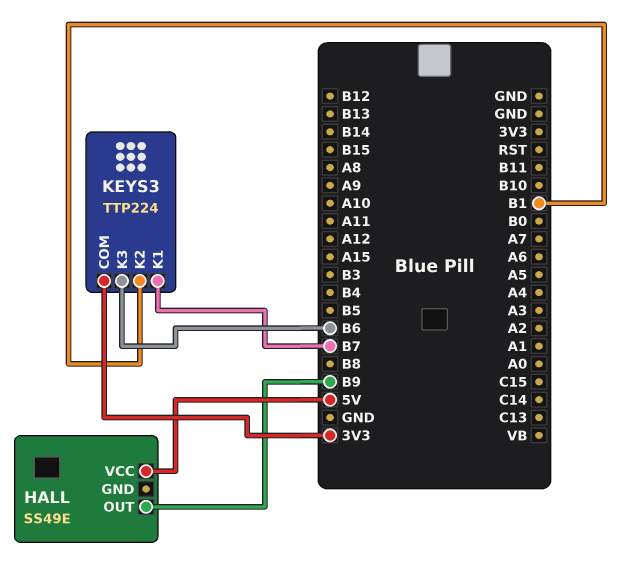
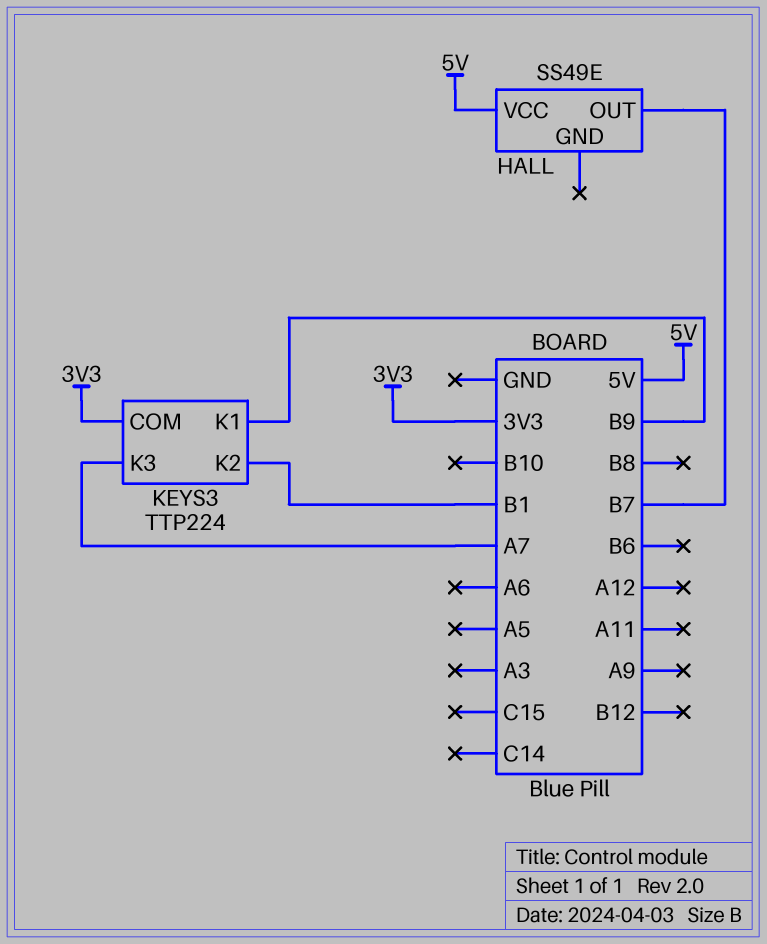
HALL pin OUT: B9 -> B7
KEYS3 pin K1: B7 -> B9
KEYS3 pin K3: B6 -> A7

